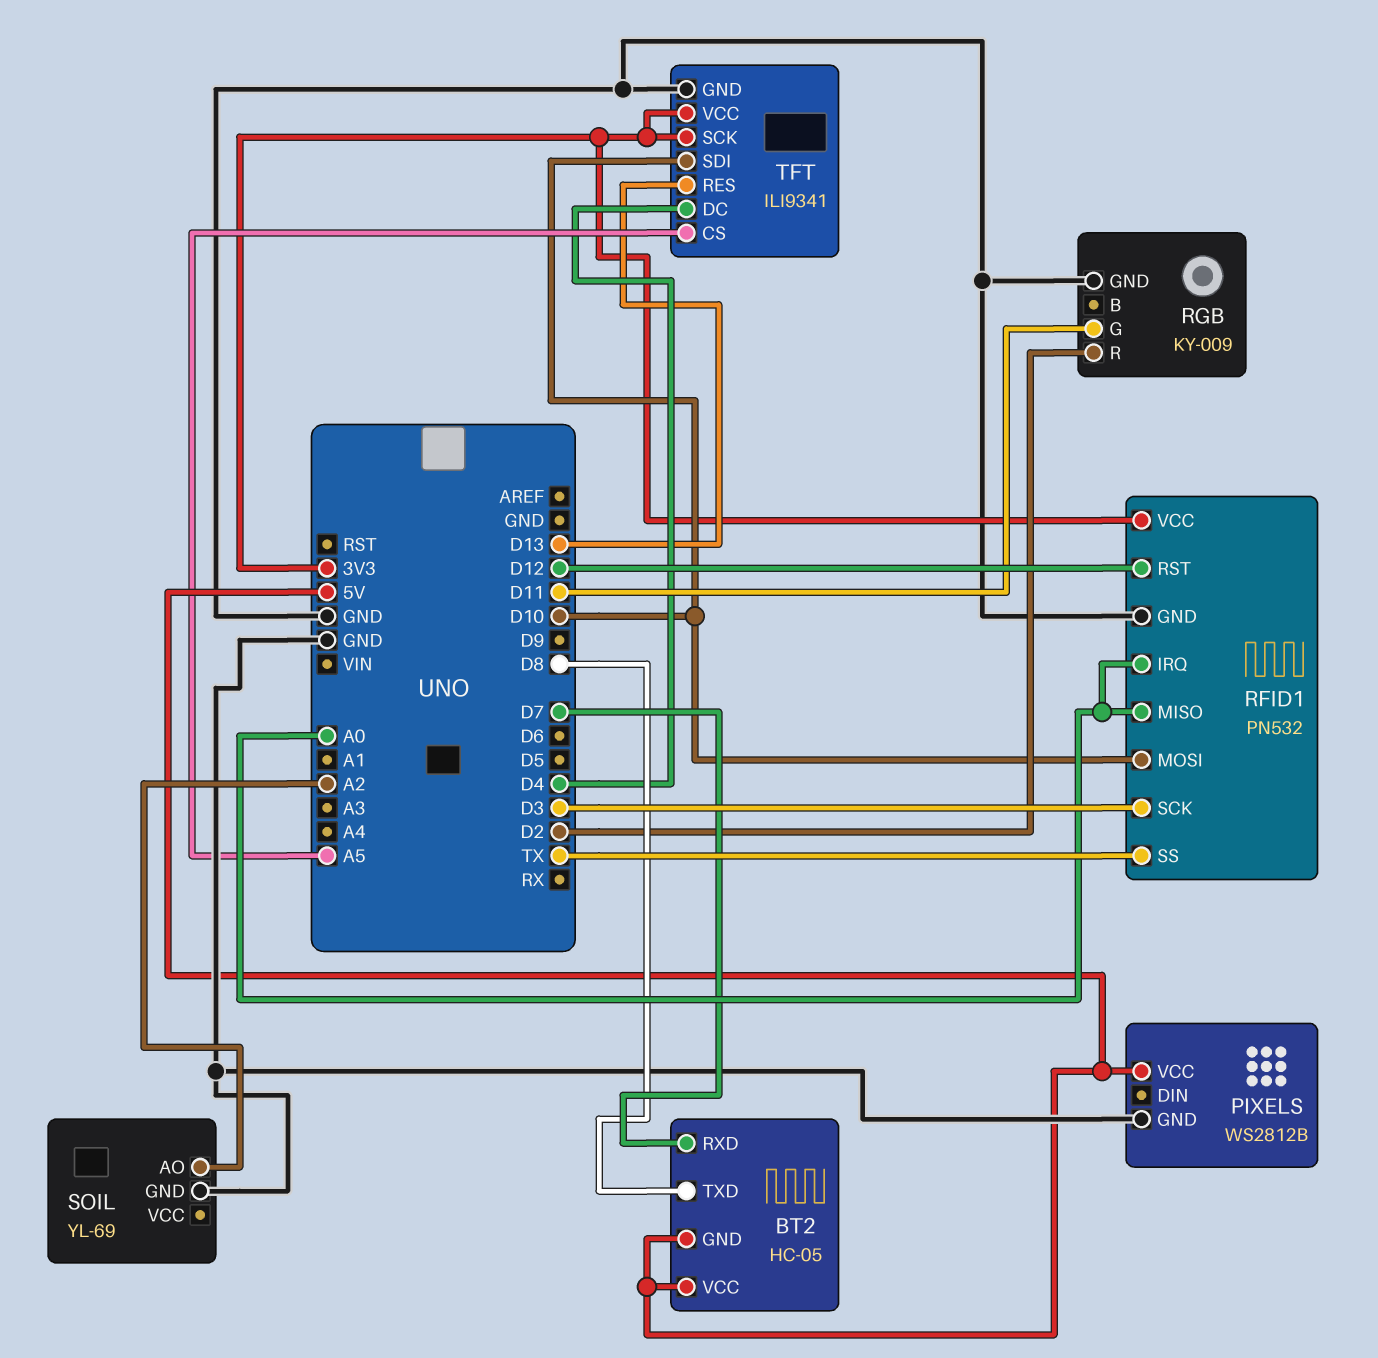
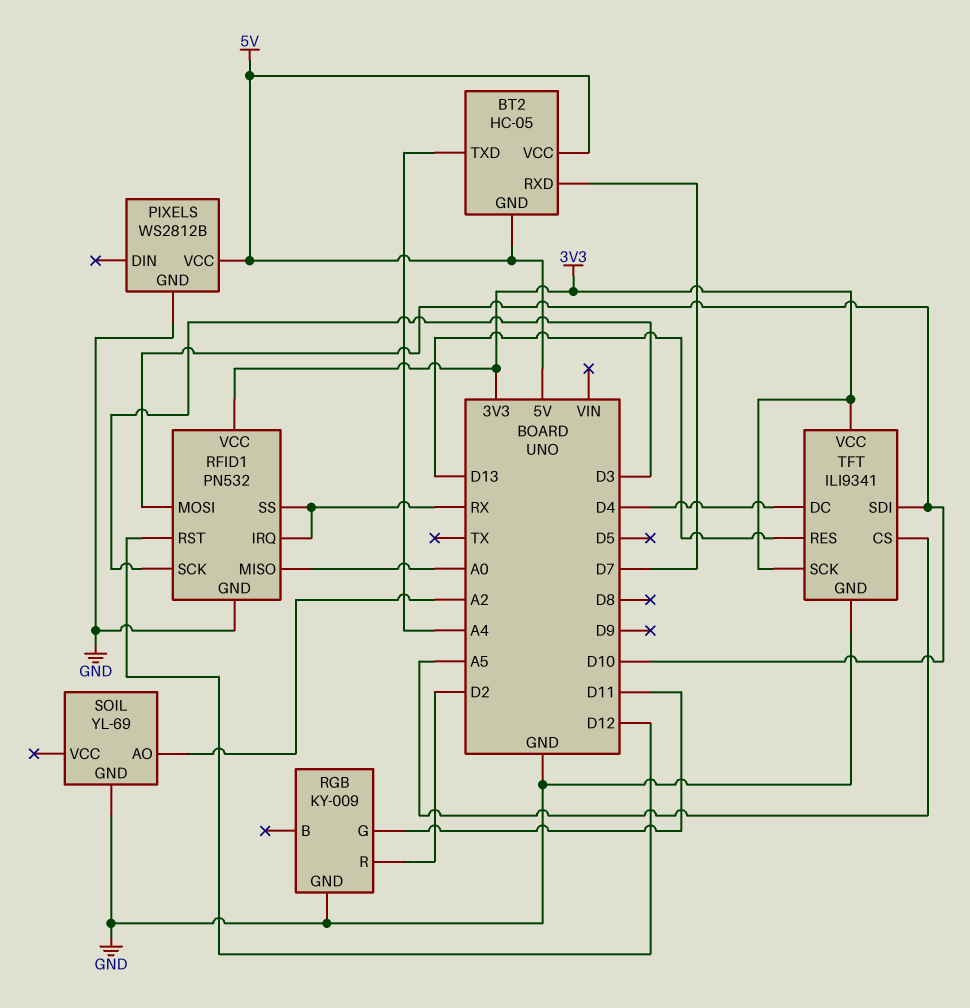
BT2 pin TXD: D8 -> A4
RFID1 pin IRQ: A0 -> RX
RFID1 pin SS: TX -> RX

